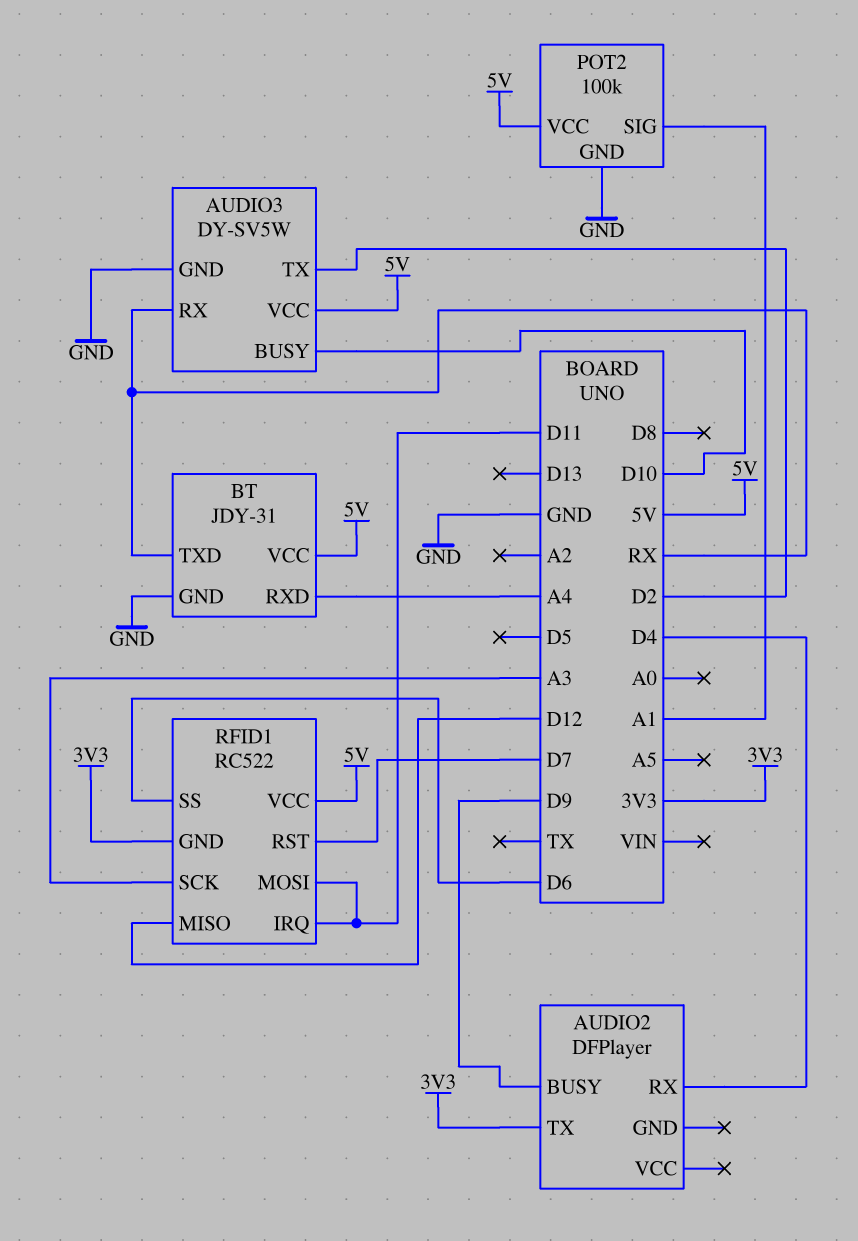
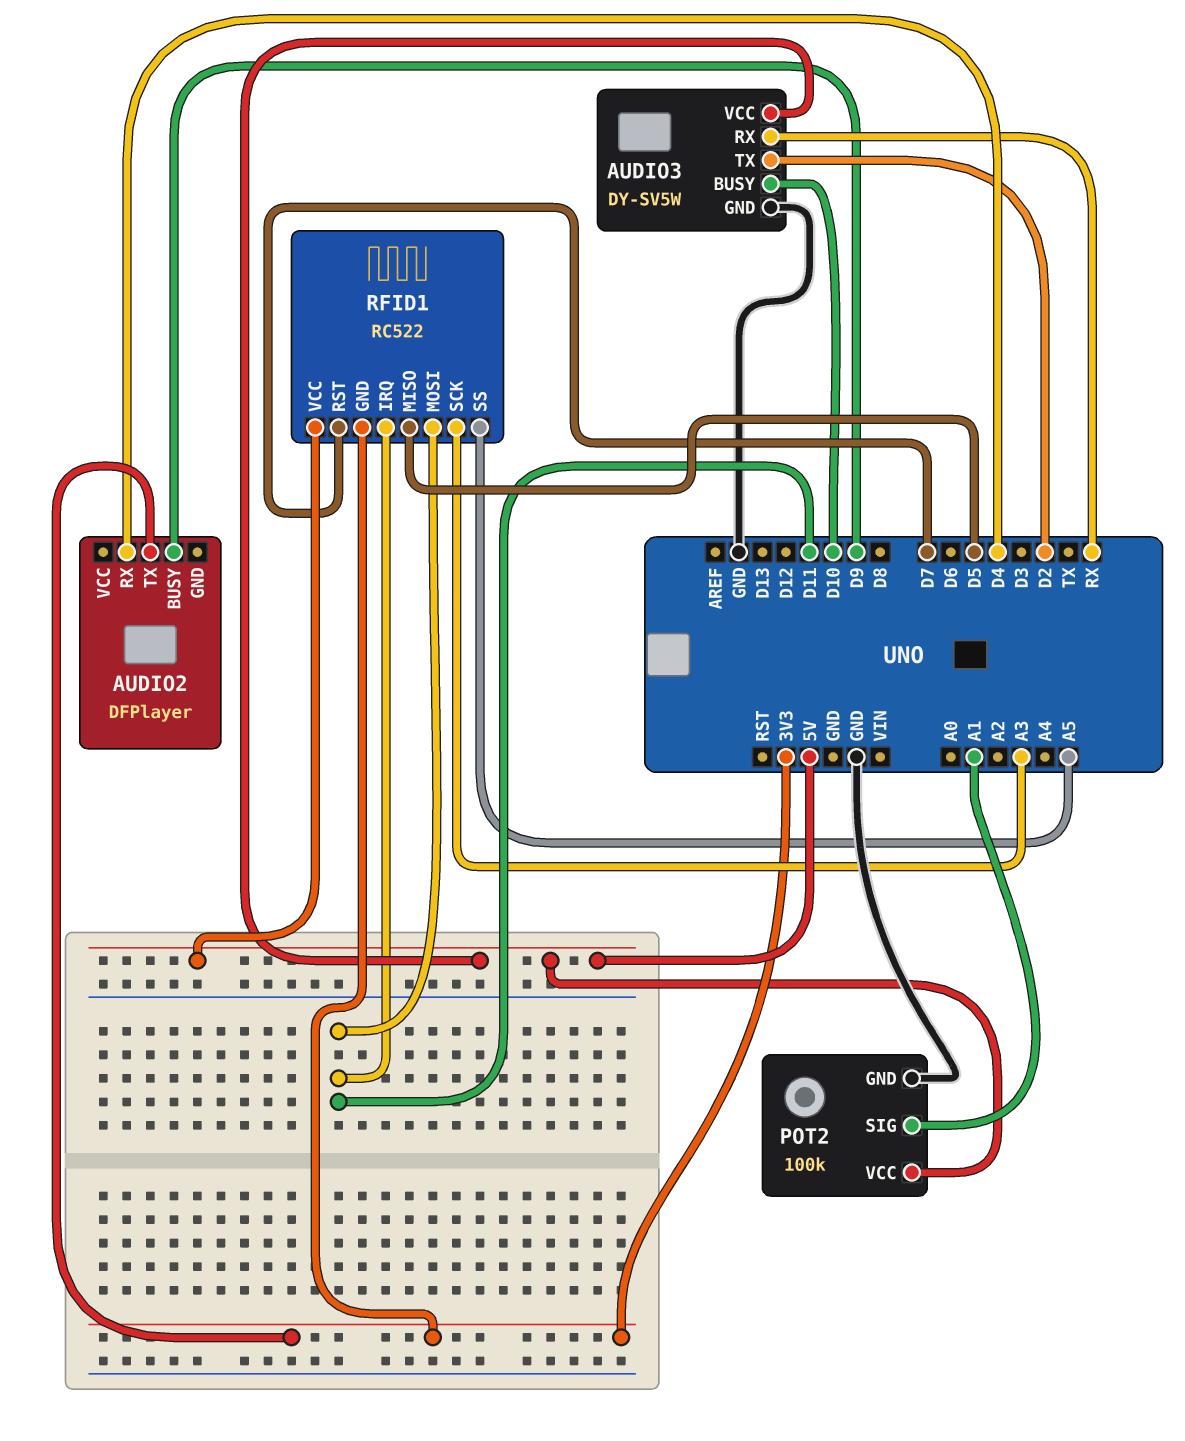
BT: JDY-31 -> none
BT pin GND: GND -> none
BT pin RXD: A4 -> none
BT pin TXD: RX -> none
BT pin VCC: 5V -> none
RFID1 pin MISO: D12 -> D5
RFID1 pin SS: D6 -> A5

